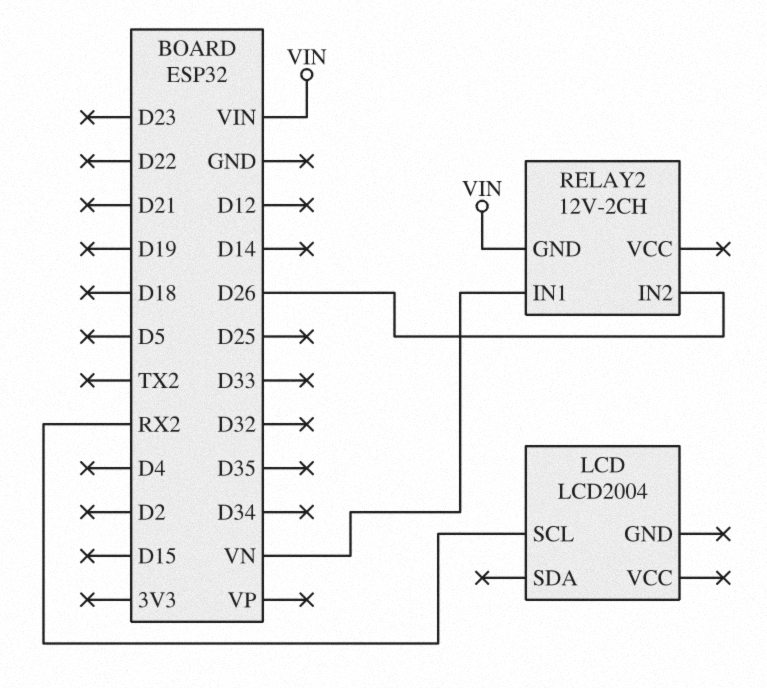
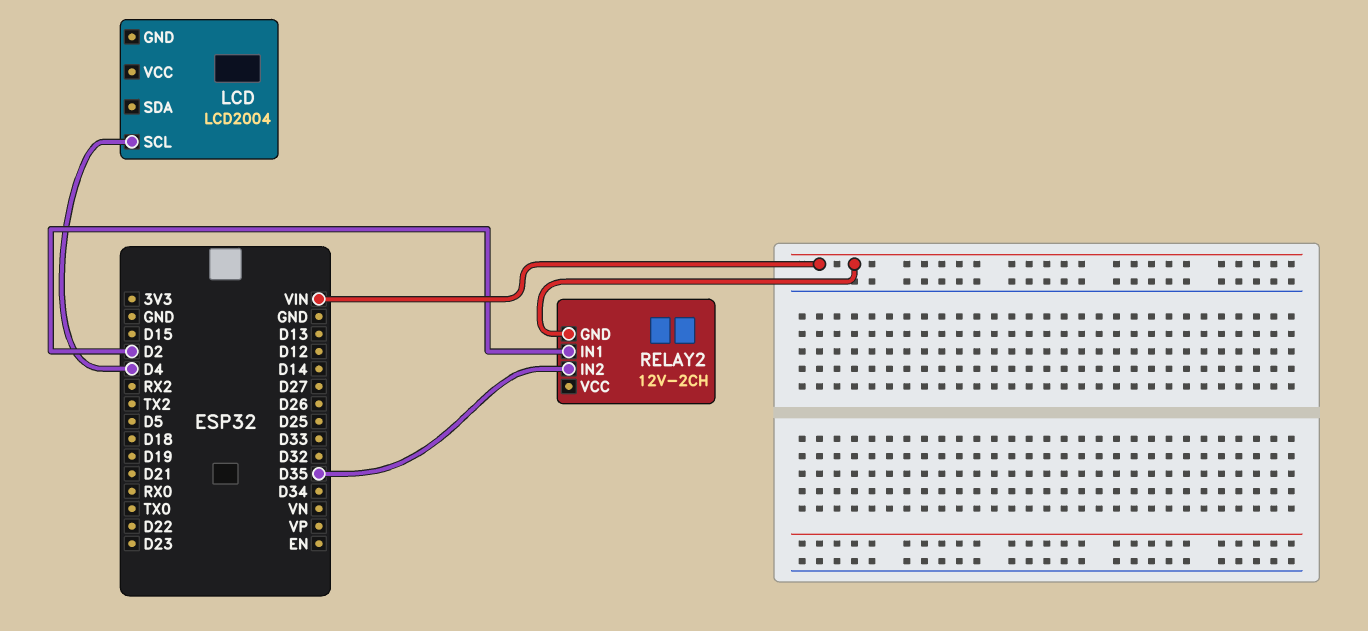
LCD pin SCL: RX2 -> D4
RELAY2 pin IN1: VN -> D2
RELAY2 pin IN2: D26 -> D35

